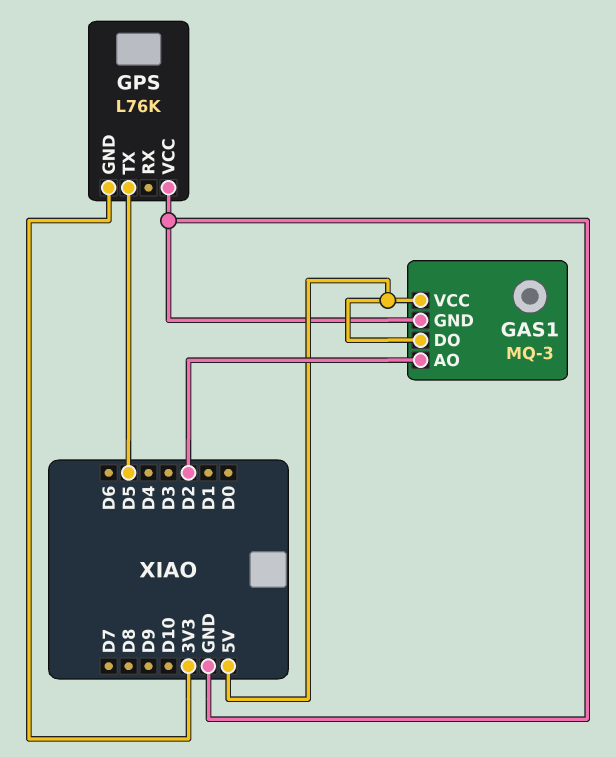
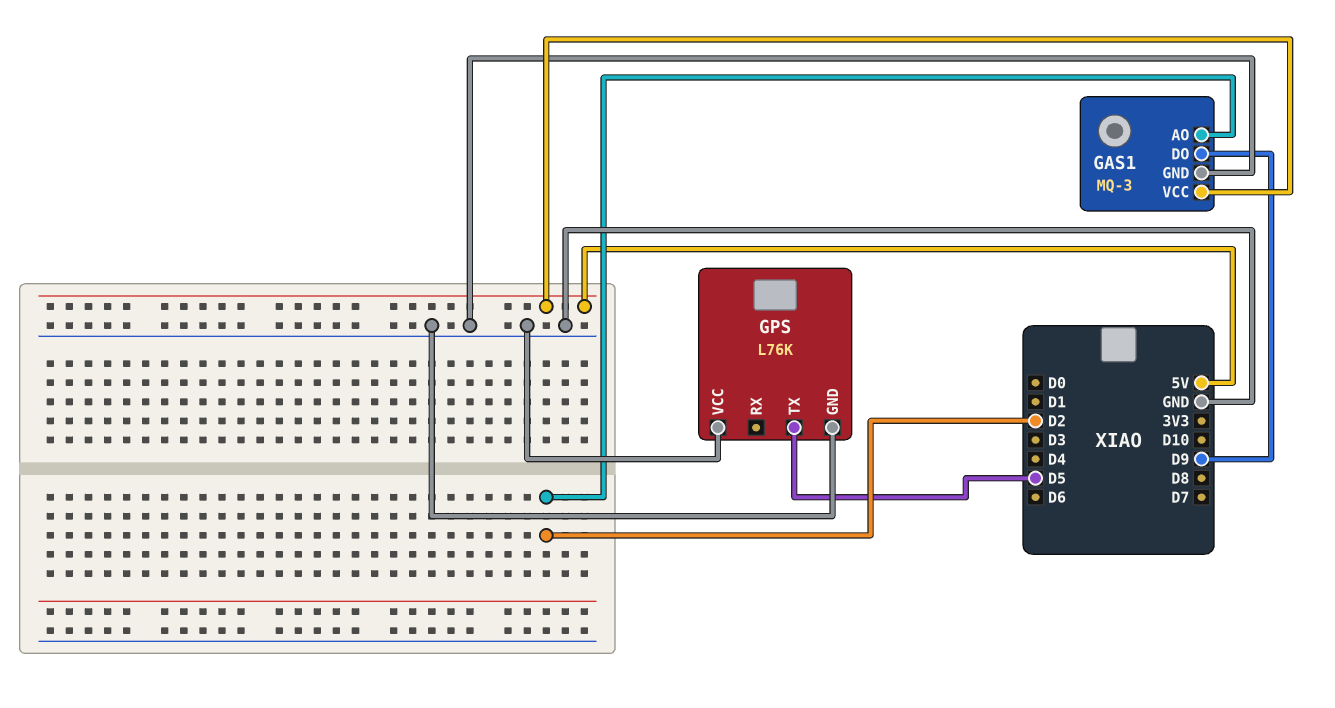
GAS1 pin DO: 5V -> D9
GPS pin GND: 3V3 -> GND

